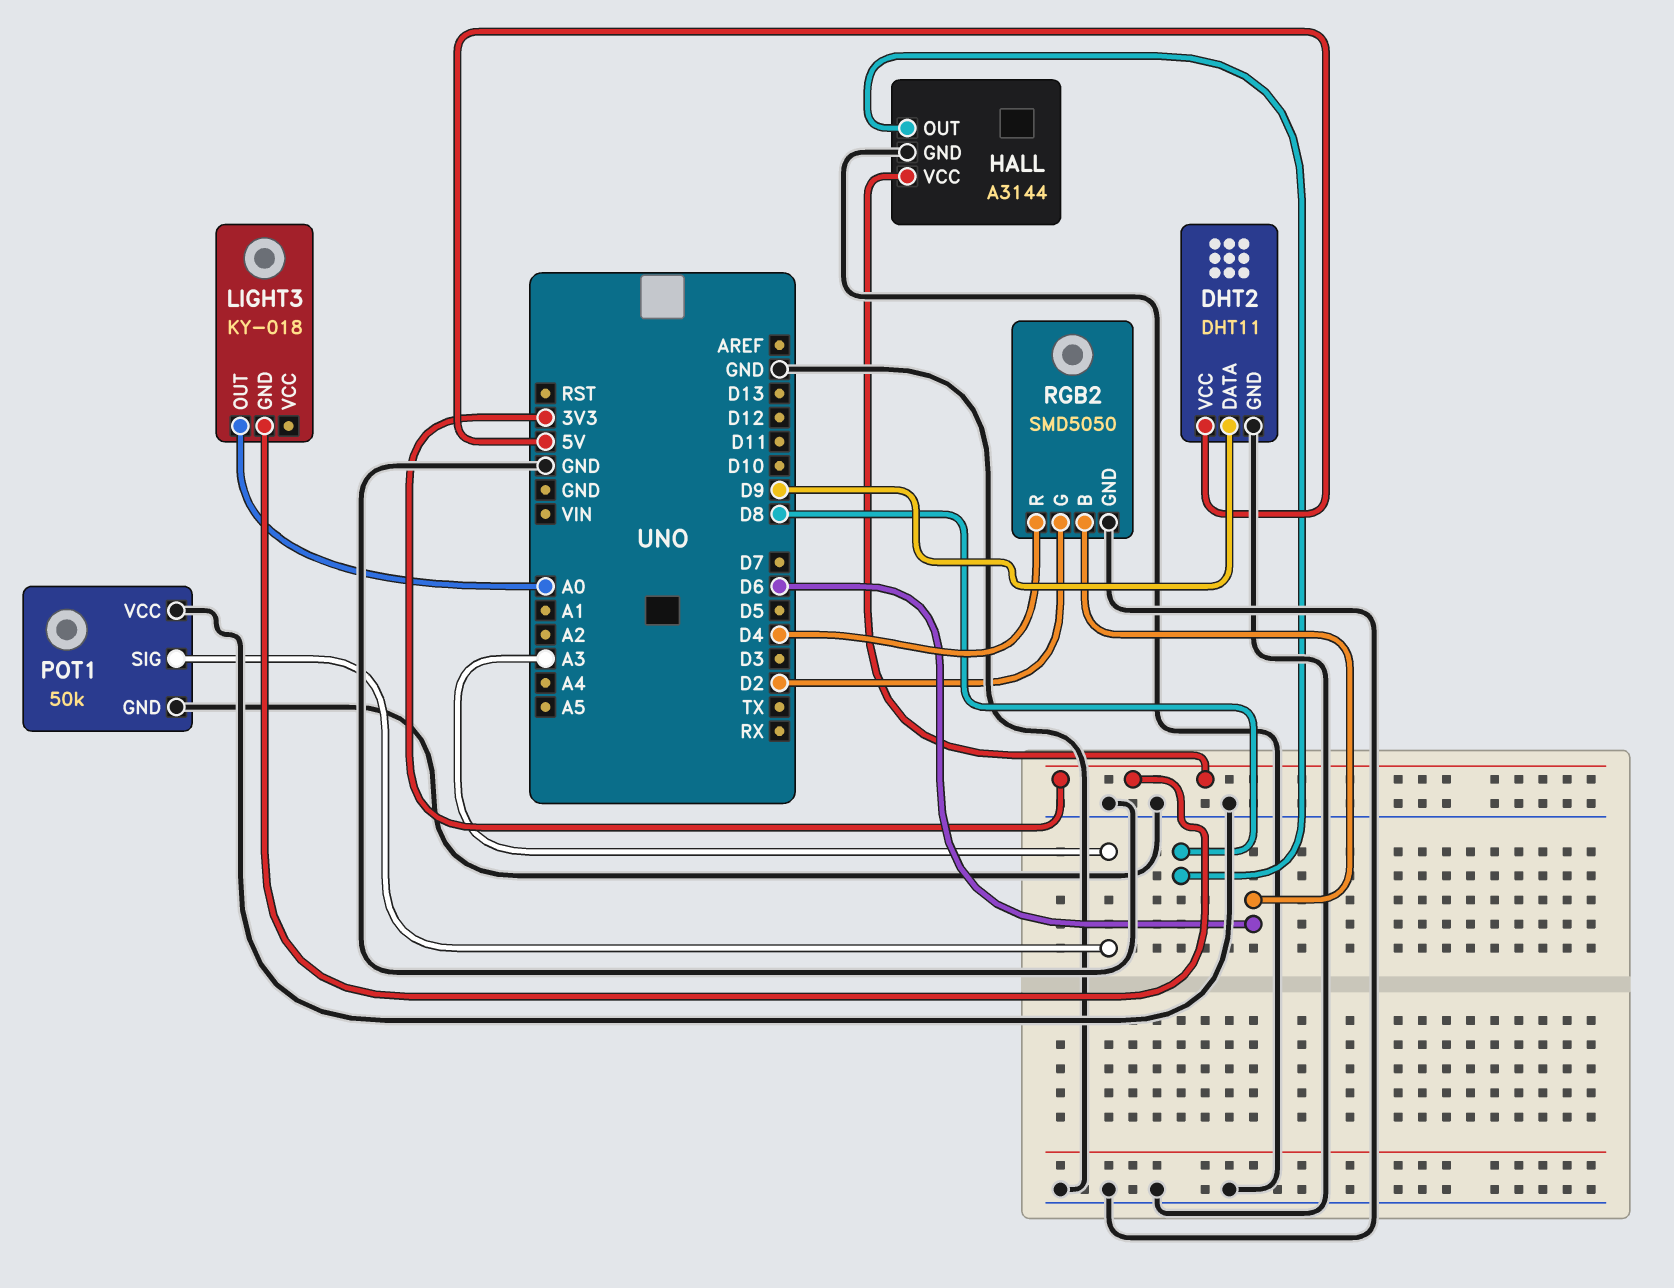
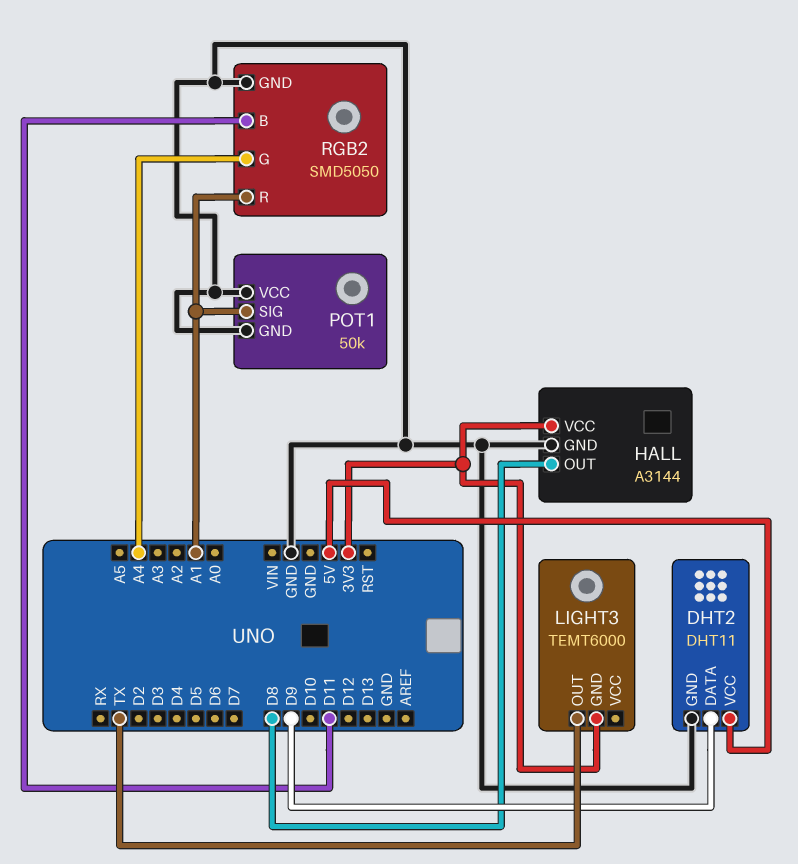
LIGHT3: KY-018 -> TEMT6000
LIGHT3 pin OUT: A0 -> TX
POT1 pin SIG: A3 -> A1
RGB2 pin B: D6 -> D11
RGB2 pin G: D2 -> A4
RGB2 pin R: D4 -> A1

